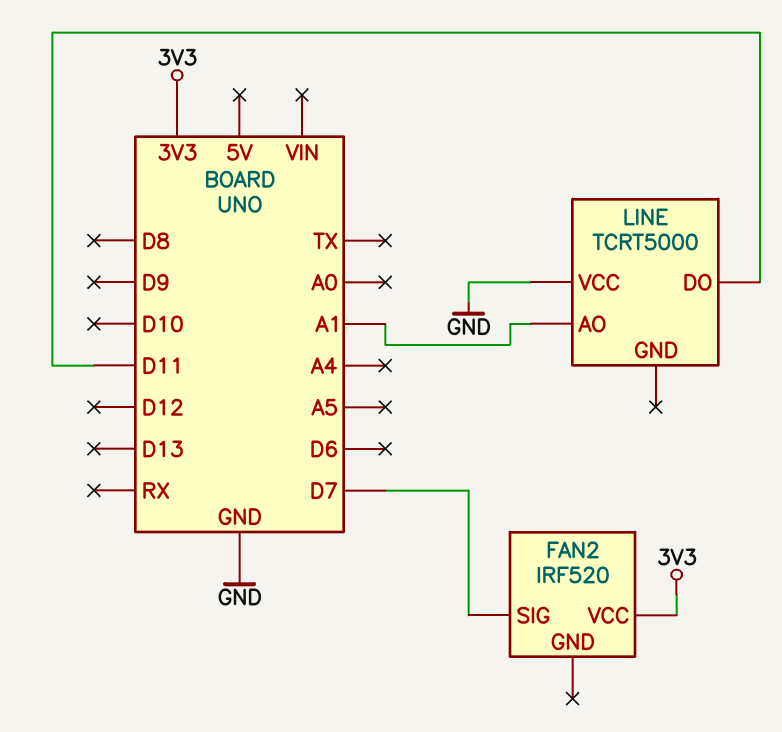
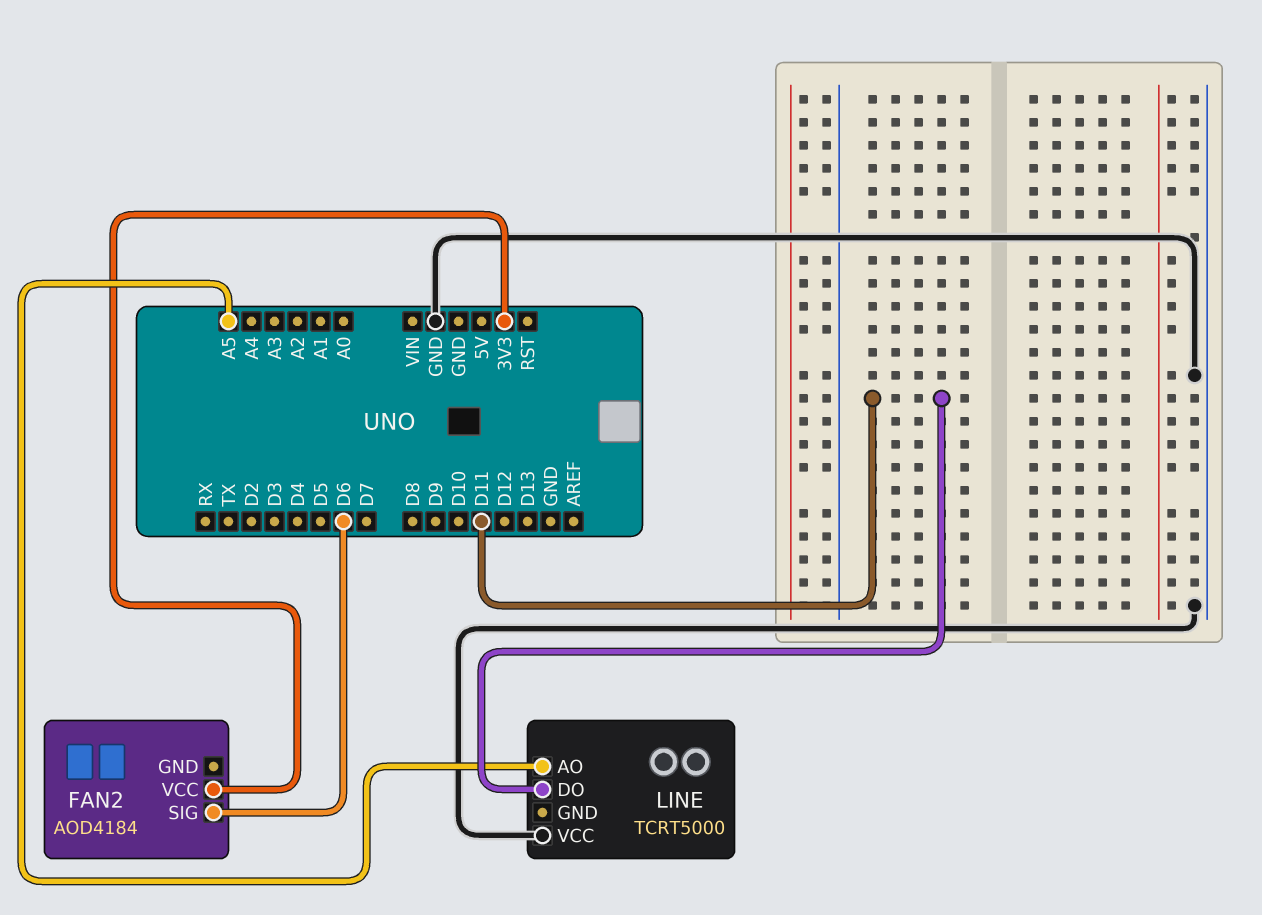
FAN2: IRF520 -> AOD4184
FAN2 pin SIG: D7 -> D6
LINE pin AO: A1 -> A5

